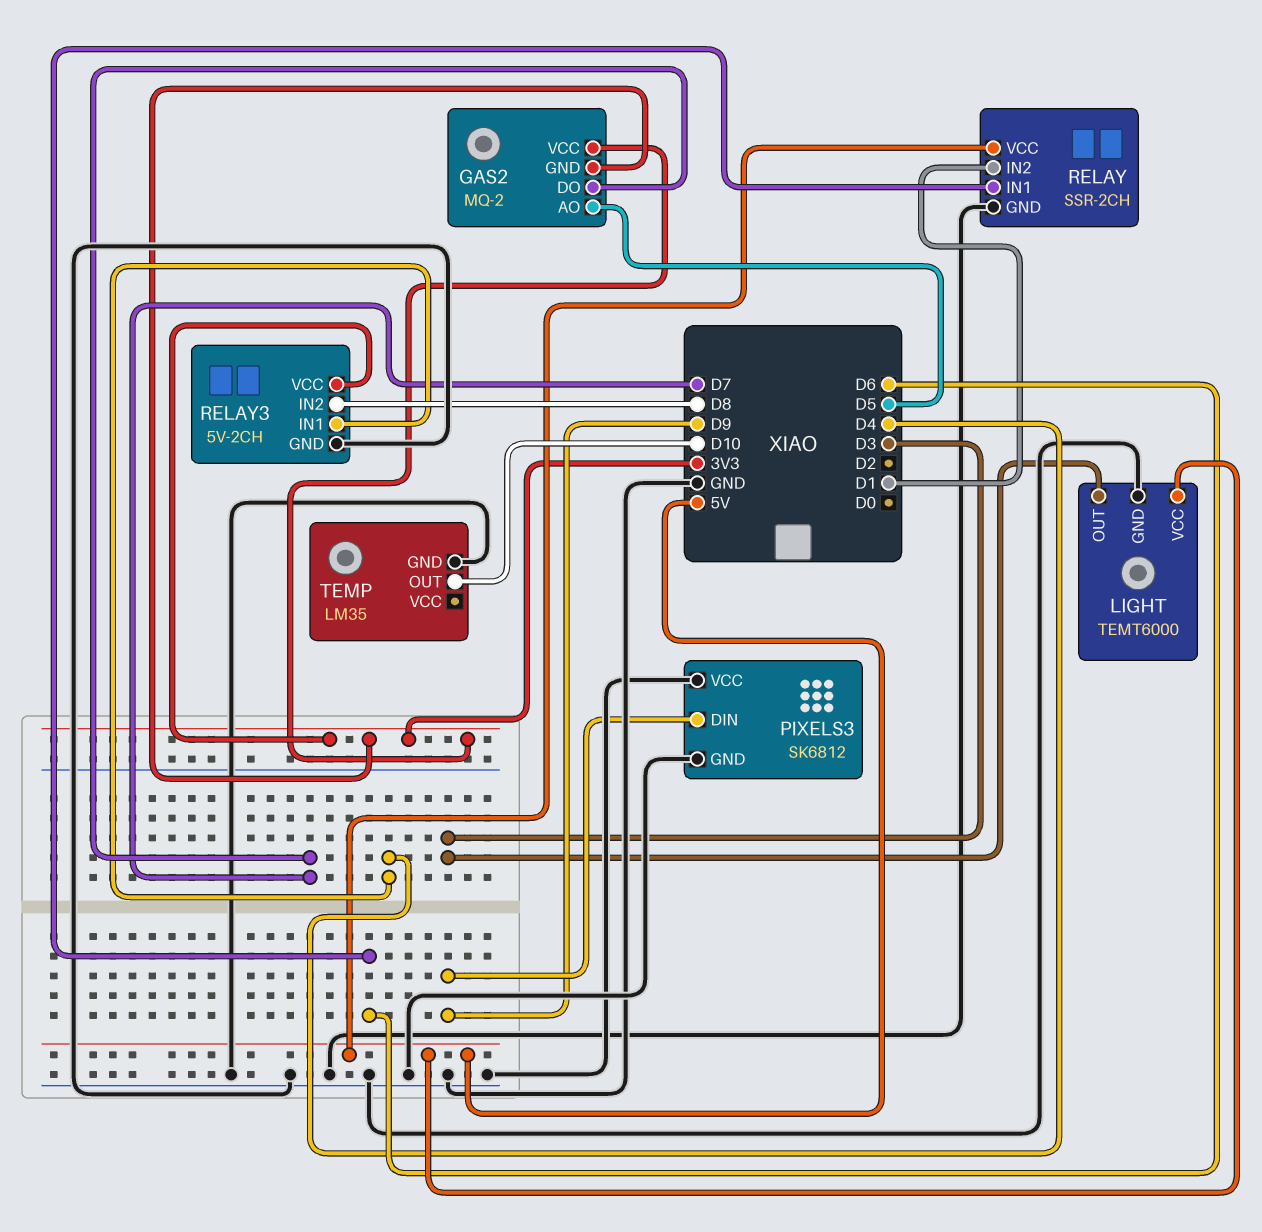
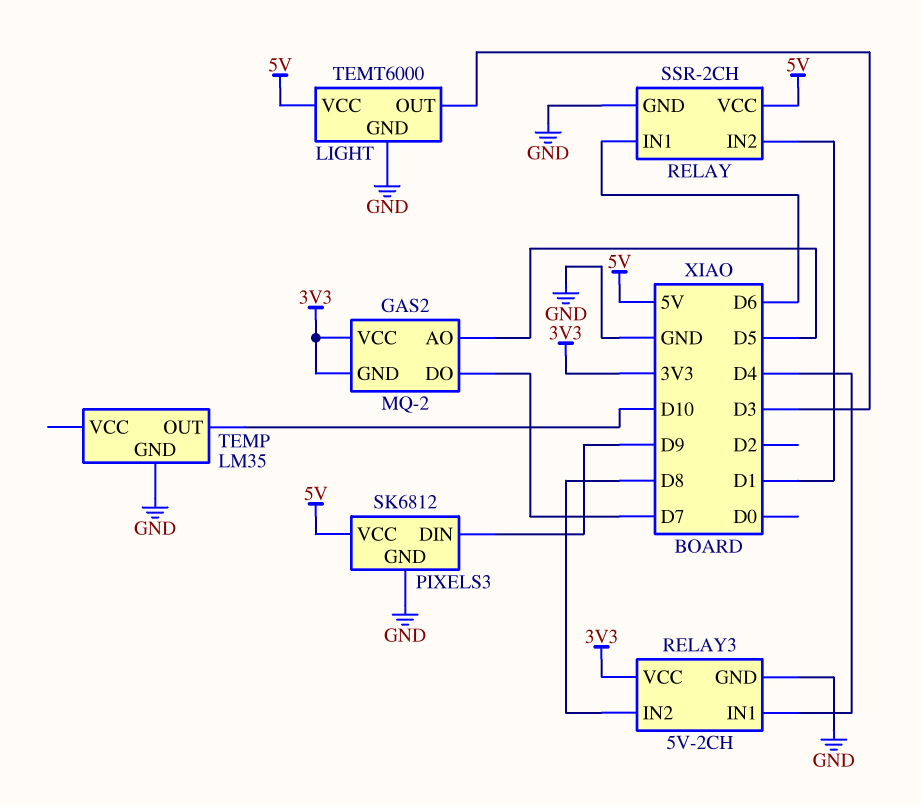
PIXELS3 pin VCC: GND -> 5V

